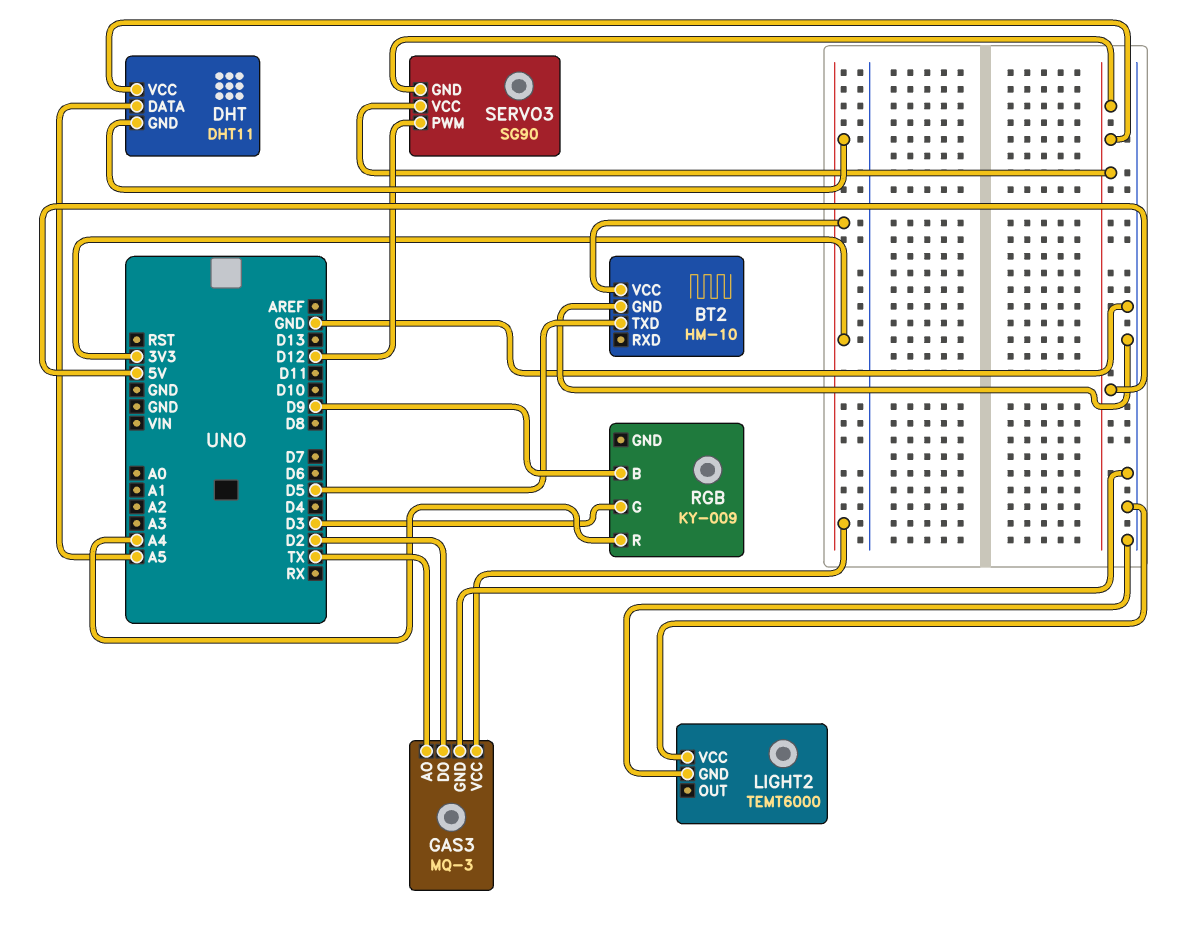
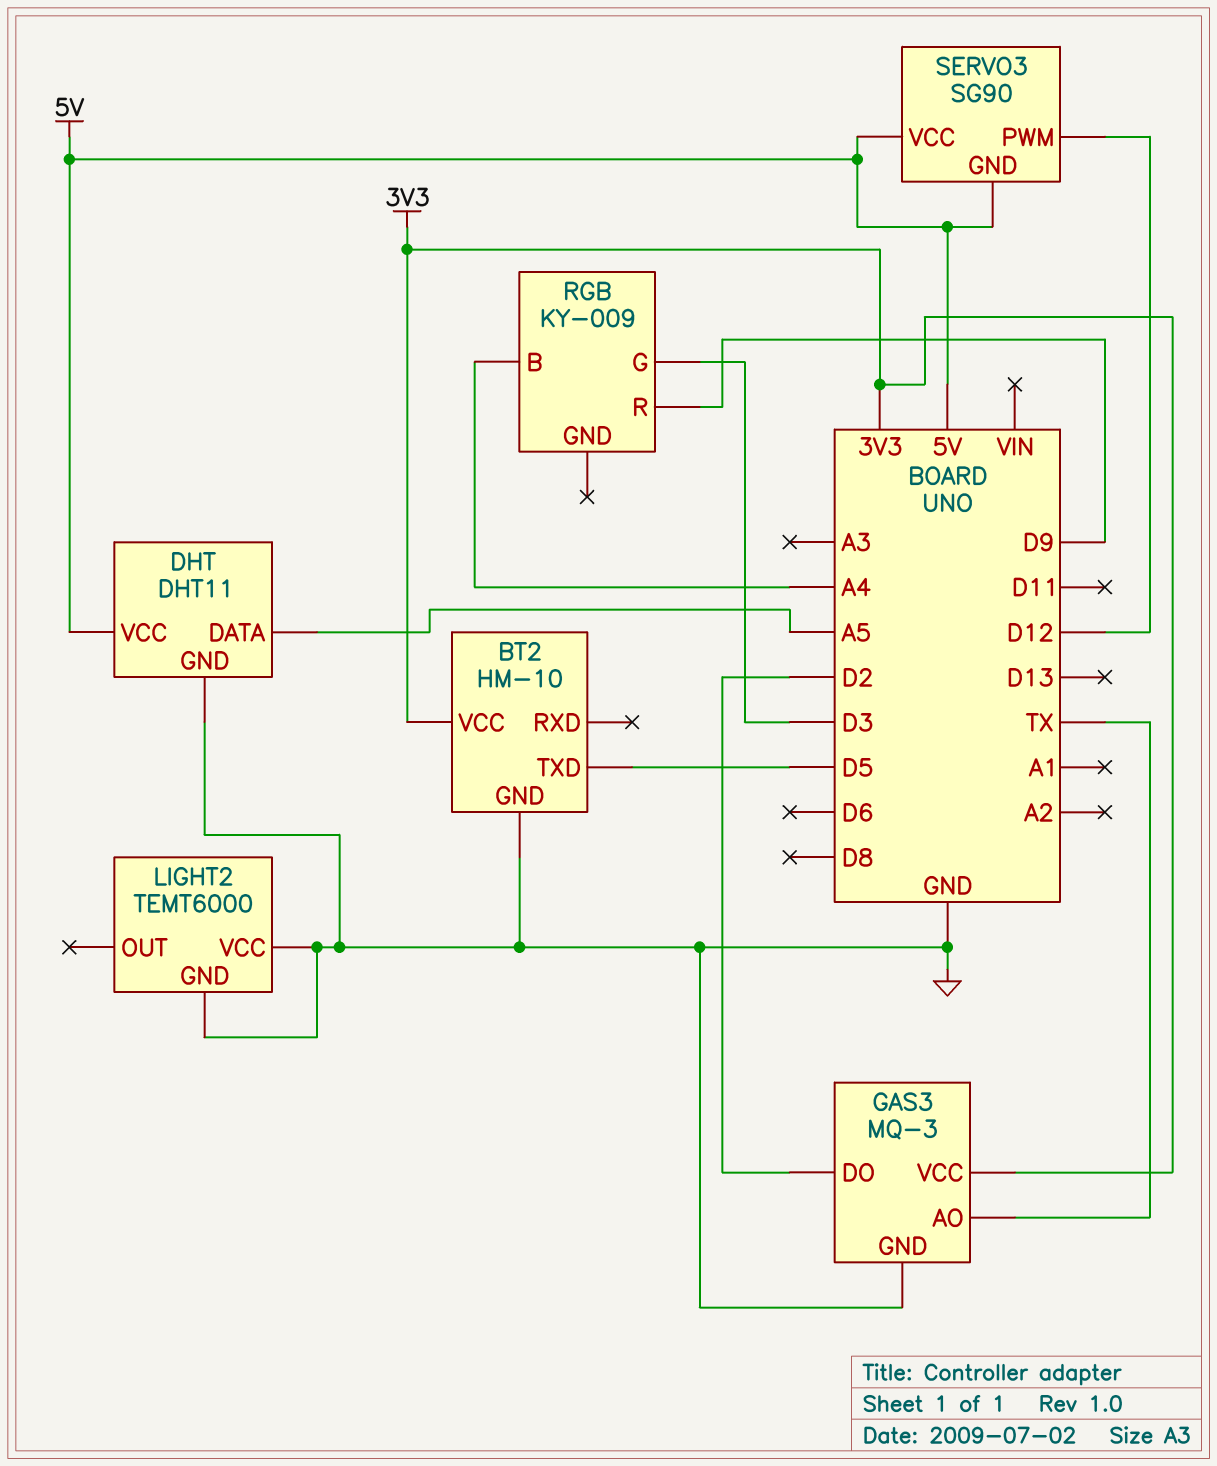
DHT pin GND: 3V3 -> GND
RGB pin B: D9 -> A4
RGB pin R: A4 -> D9

